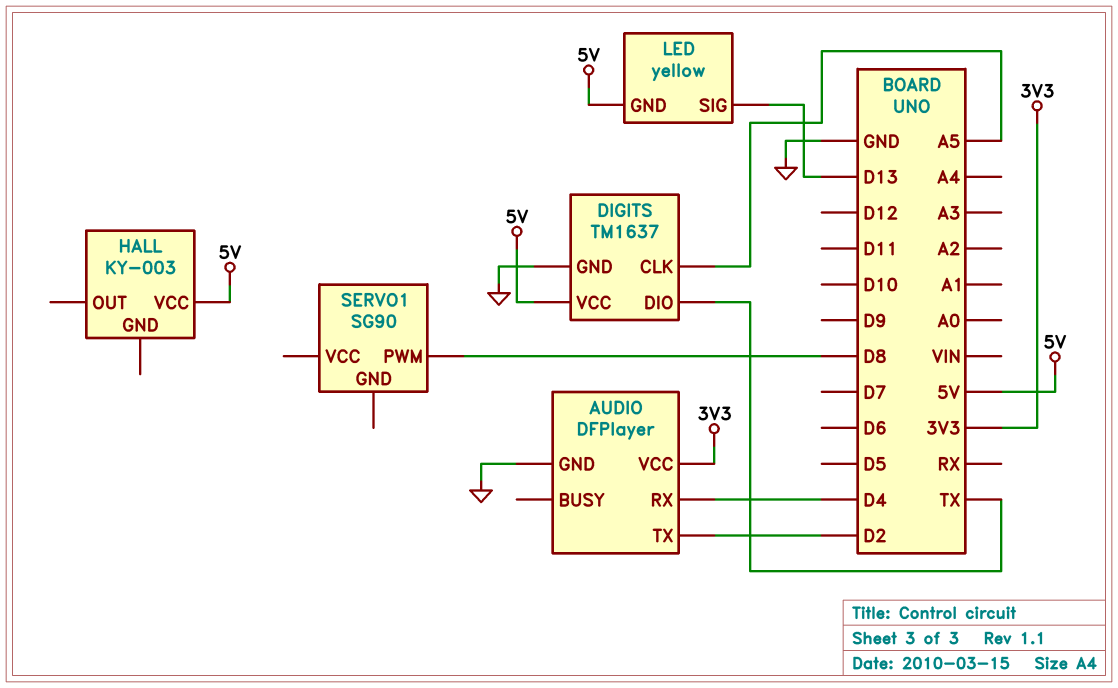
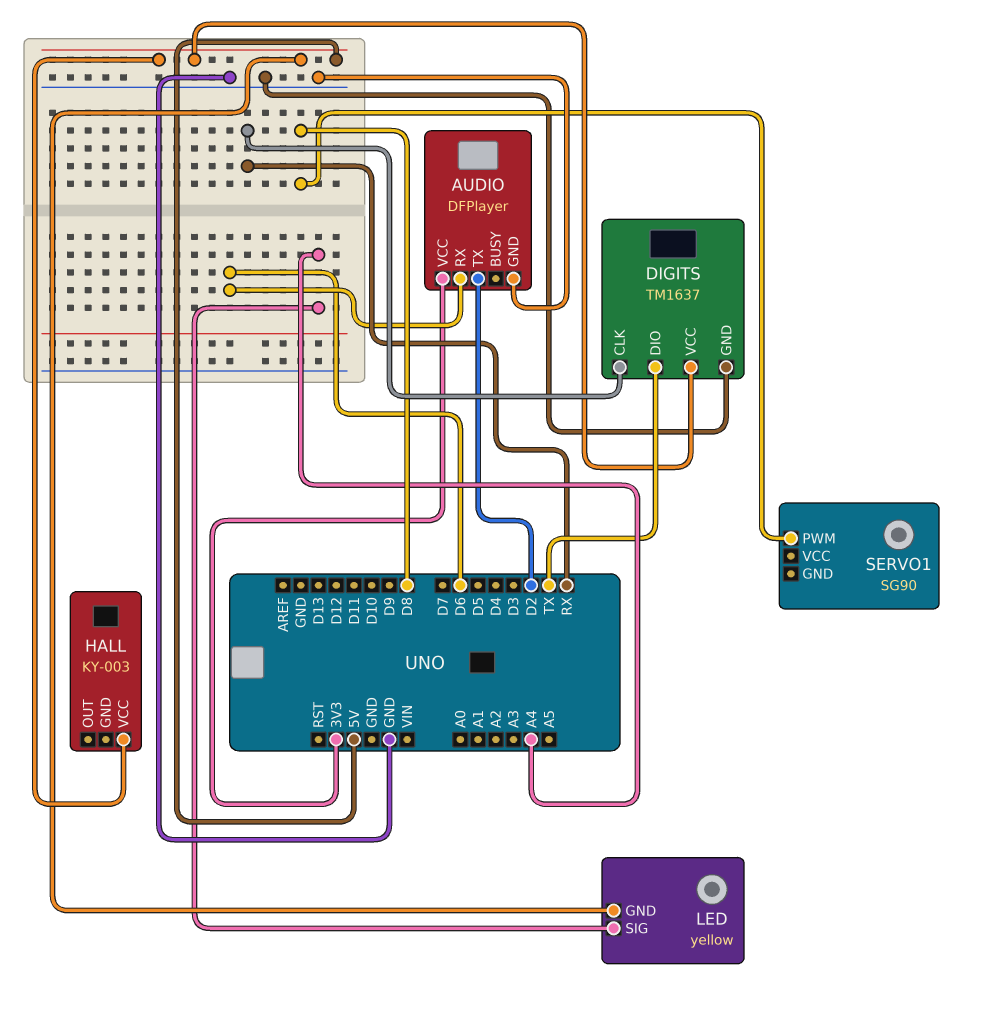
AUDIO pin RX: D4 -> D6
DIGITS pin CLK: A5 -> RX
LED pin SIG: D13 -> A4

